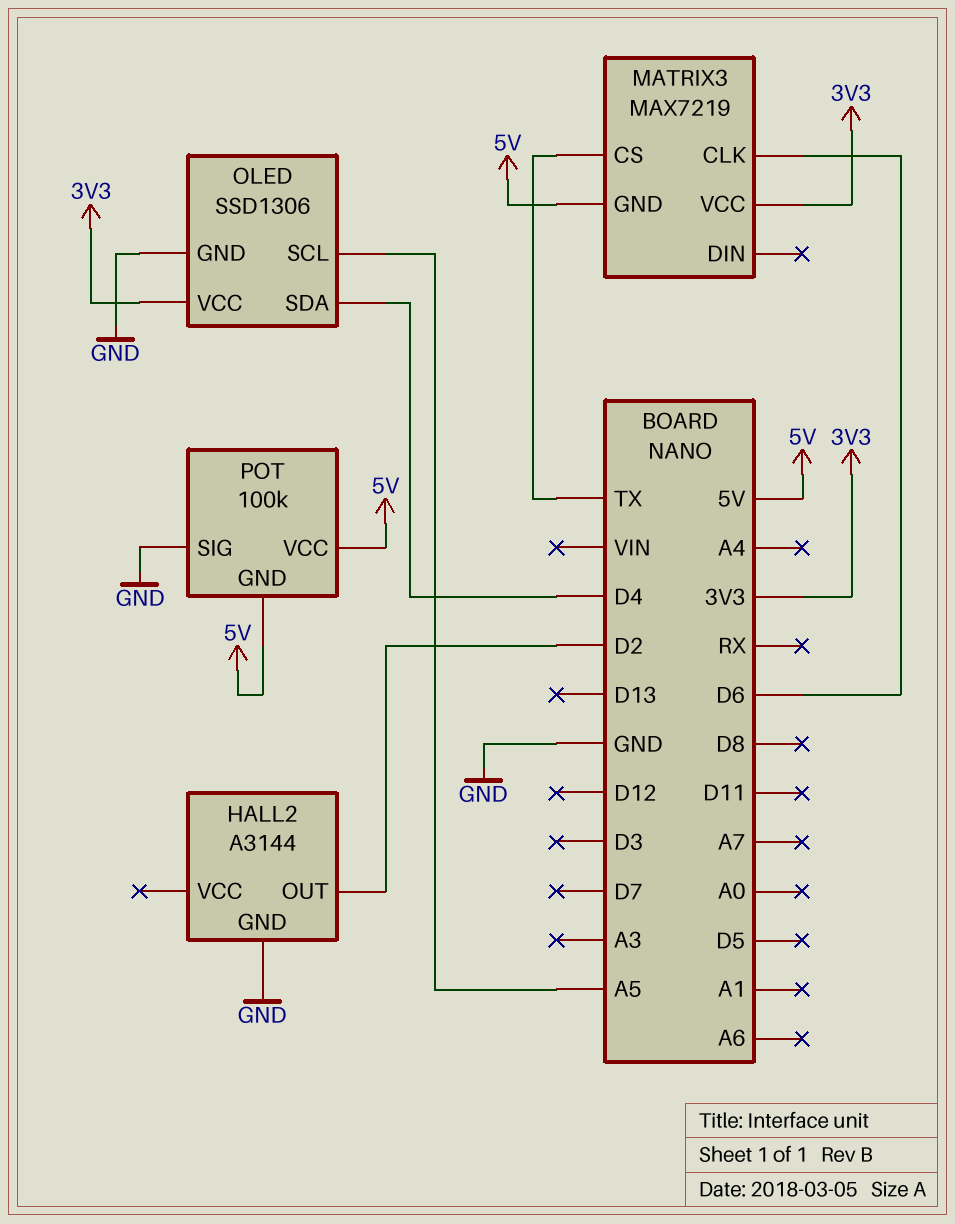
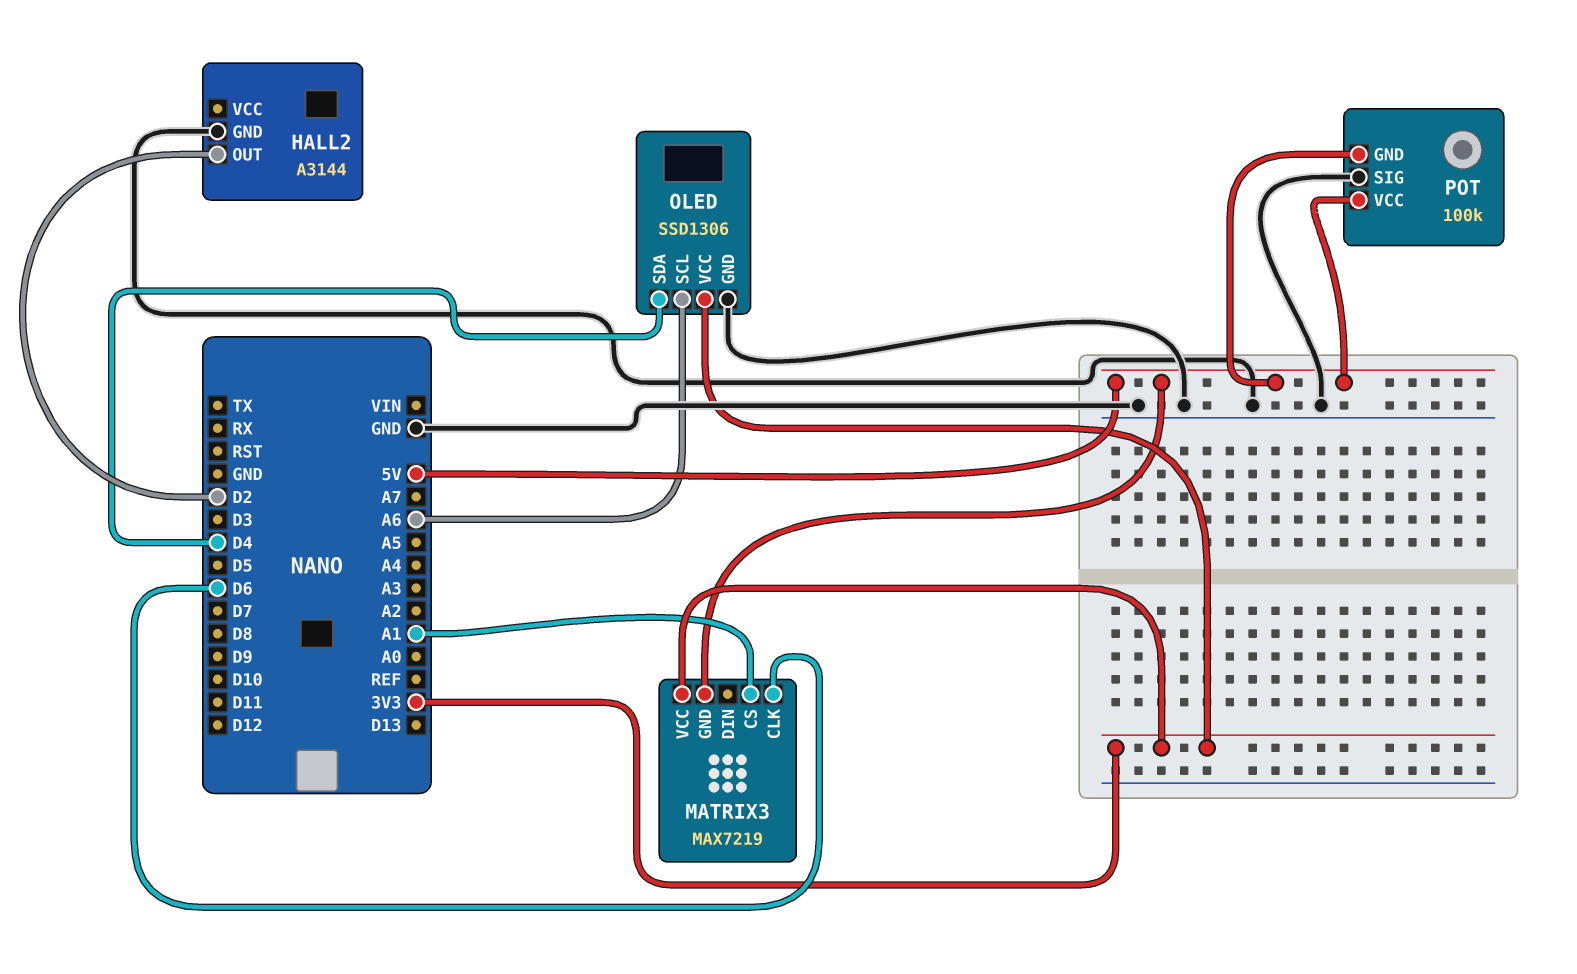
MATRIX3 pin CS: TX -> A1
OLED pin SCL: A5 -> A6

